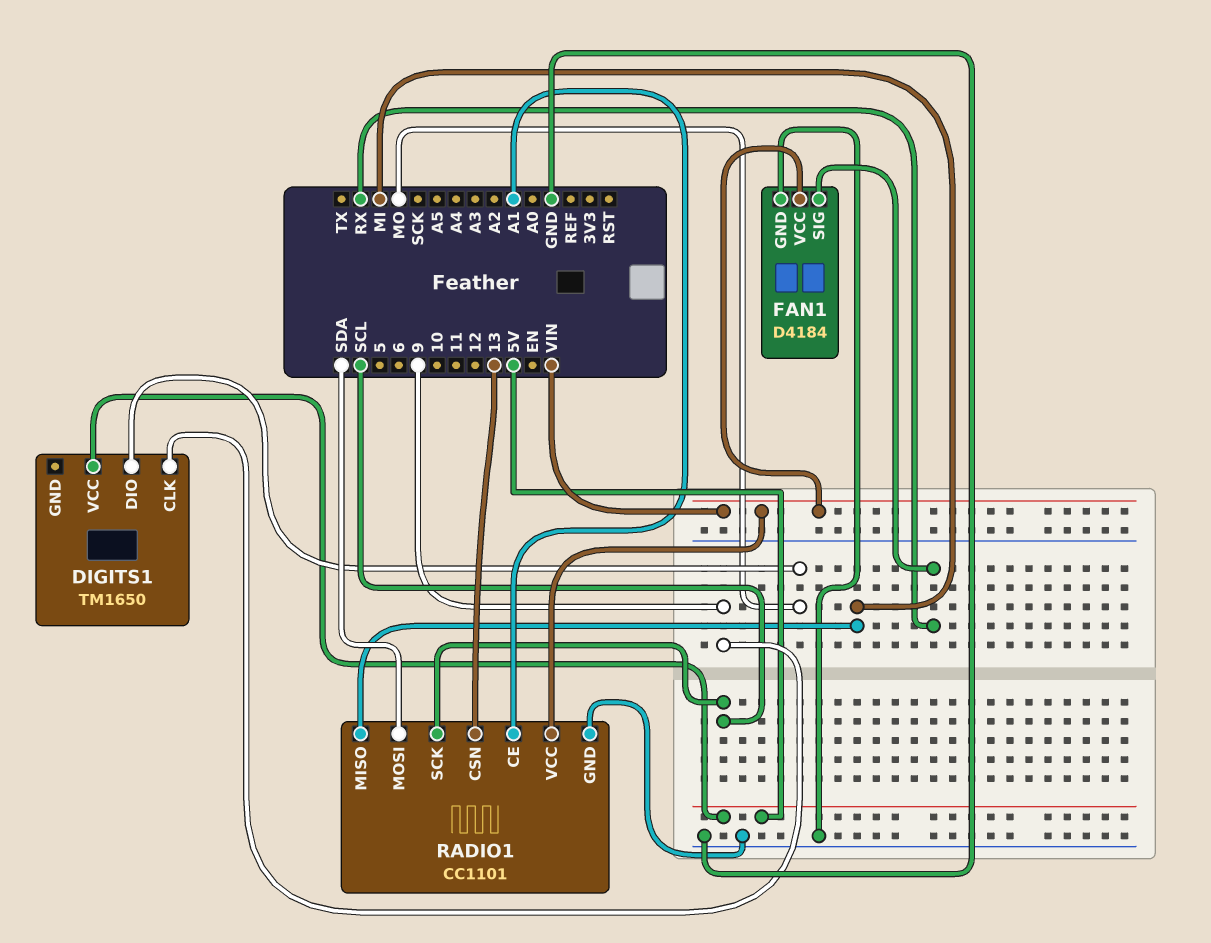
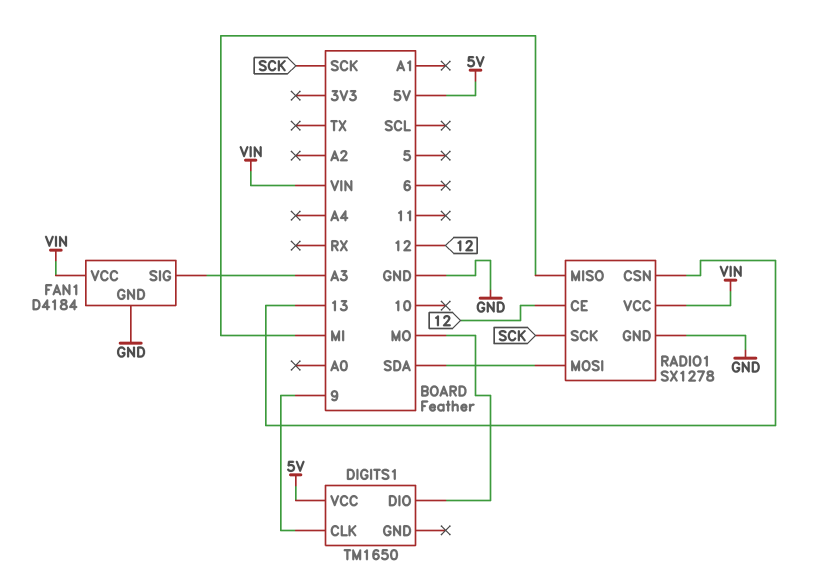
FAN1 pin SIG: RX -> A3
RADIO1: CC1101 -> SX1278
RADIO1 pin CE: A1 -> 12
RADIO1 pin SCK: SCL -> SCK

